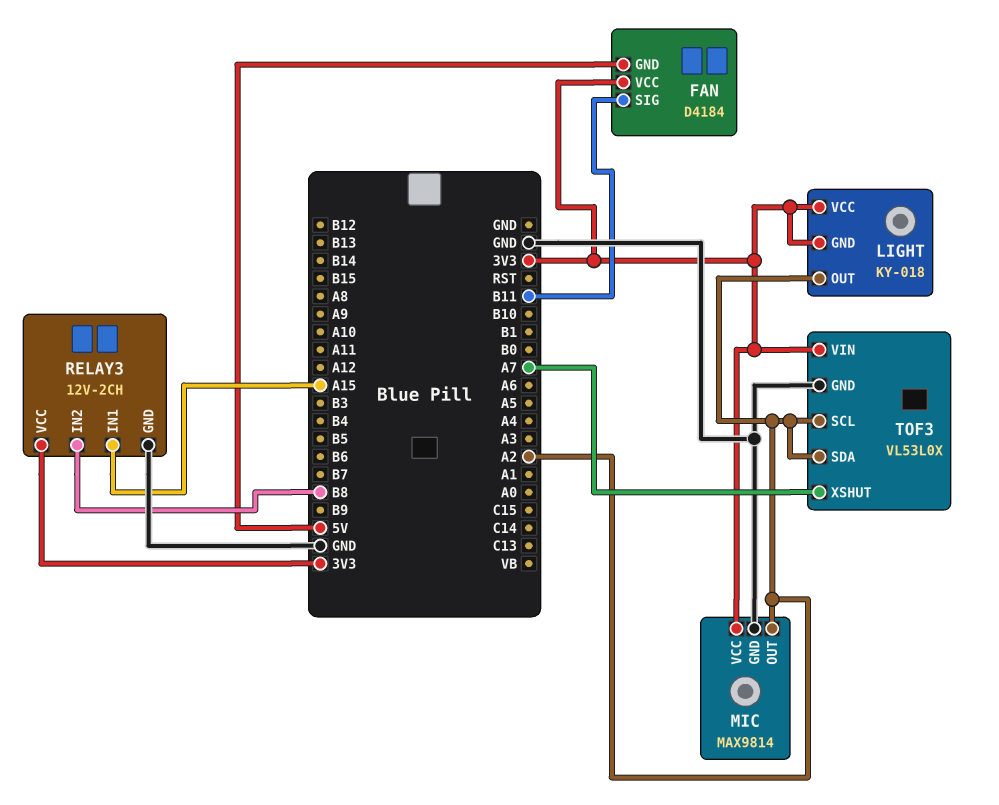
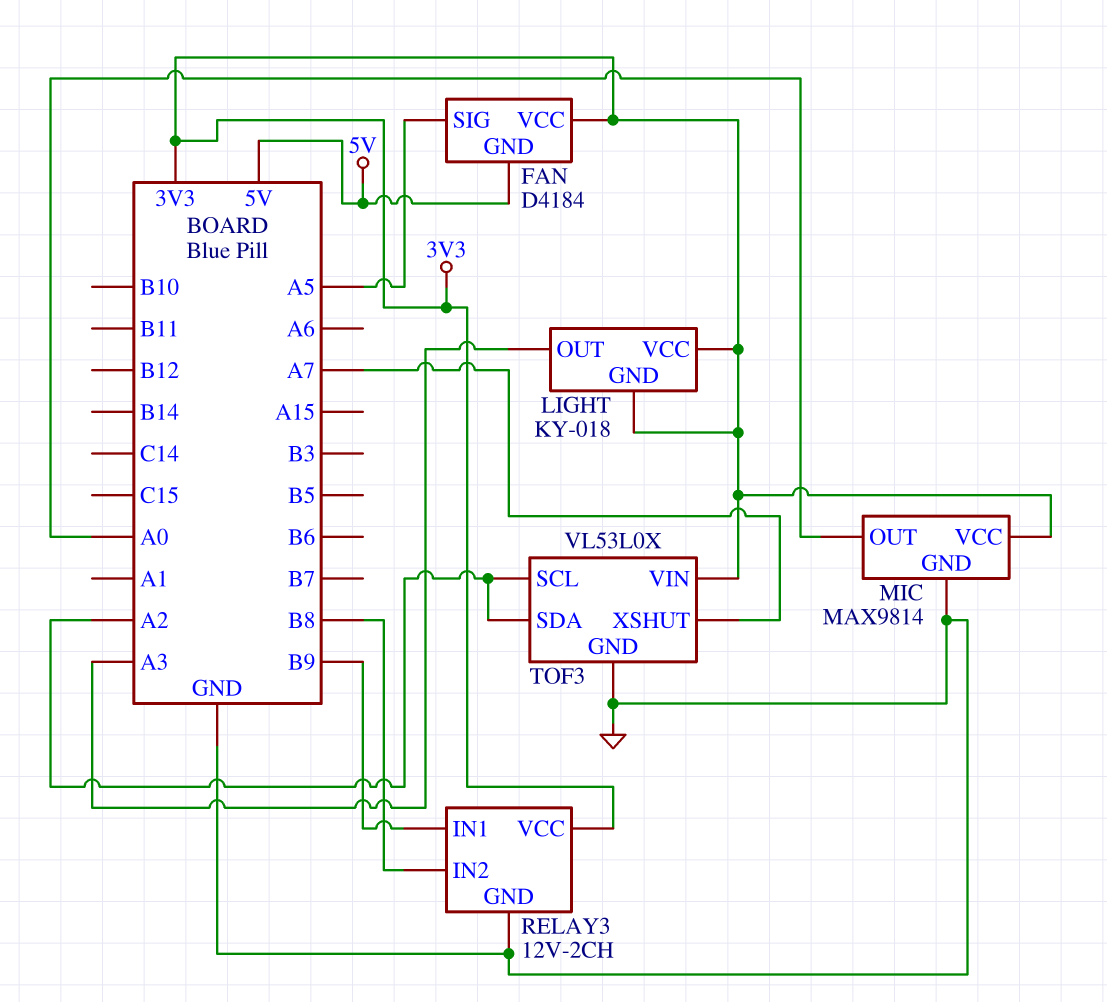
FAN pin SIG: B11 -> A5
LIGHT pin OUT: A2 -> A3
MIC pin OUT: A2 -> A0
RELAY3 pin IN1: A15 -> B9

